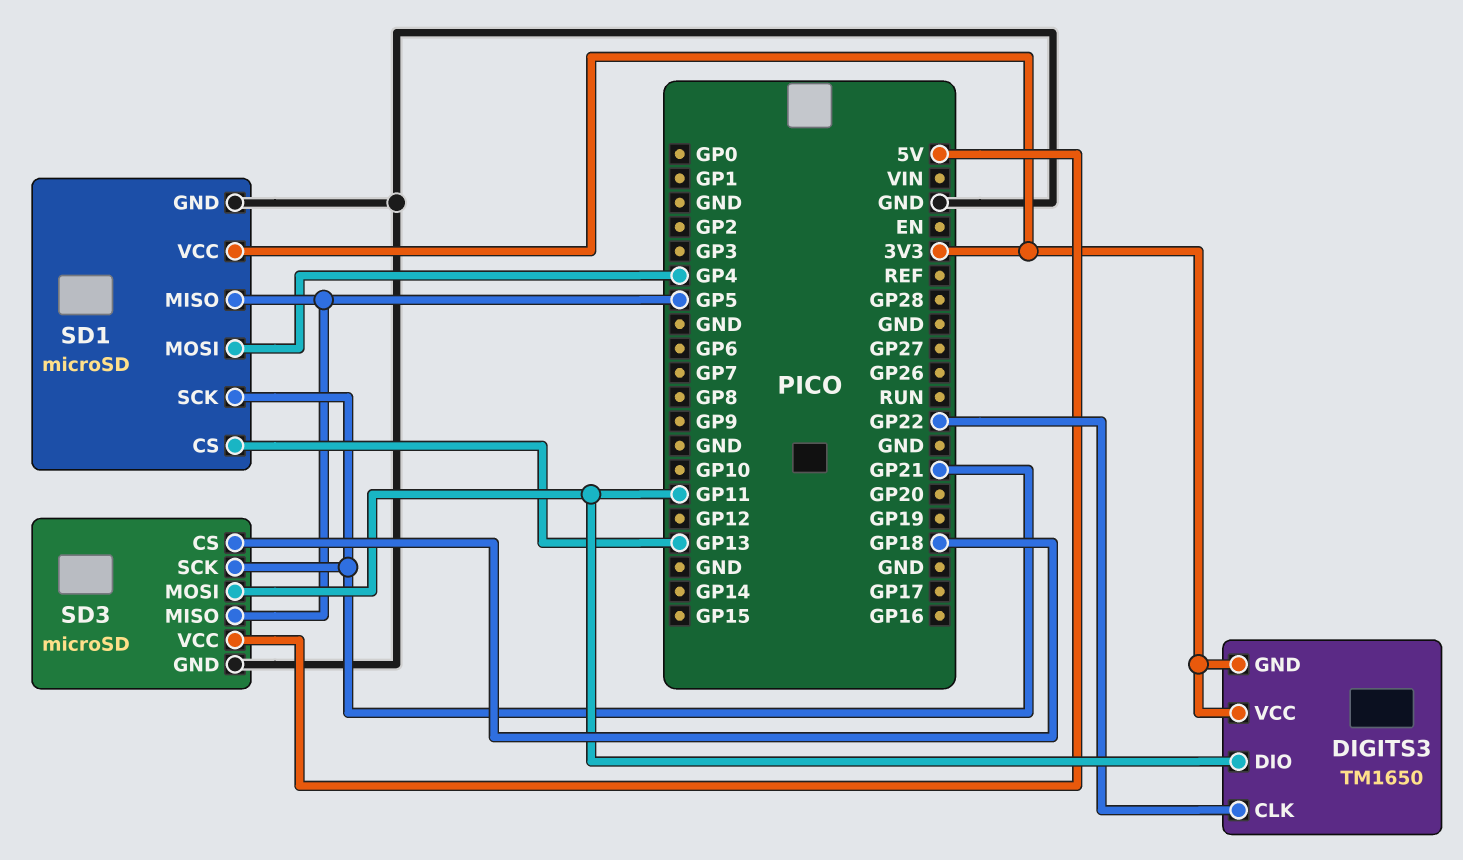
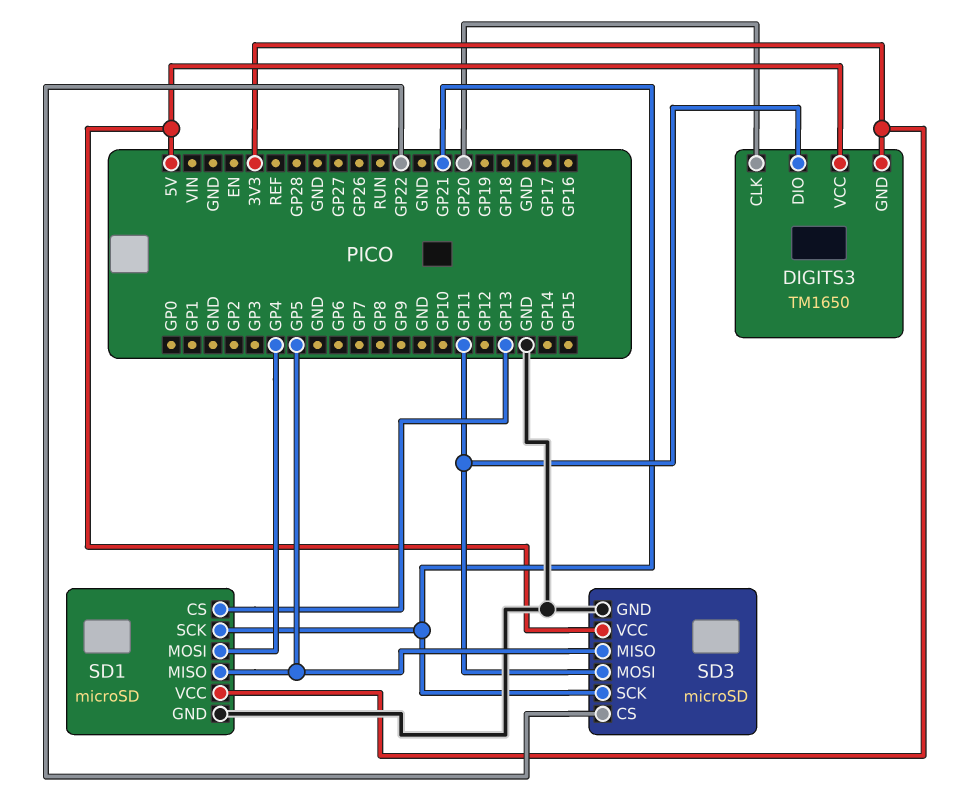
DIGITS3 pin CLK: GP22 -> GP20
DIGITS3 pin VCC: 3V3 -> 5V
SD3 pin CS: GP18 -> GP22

